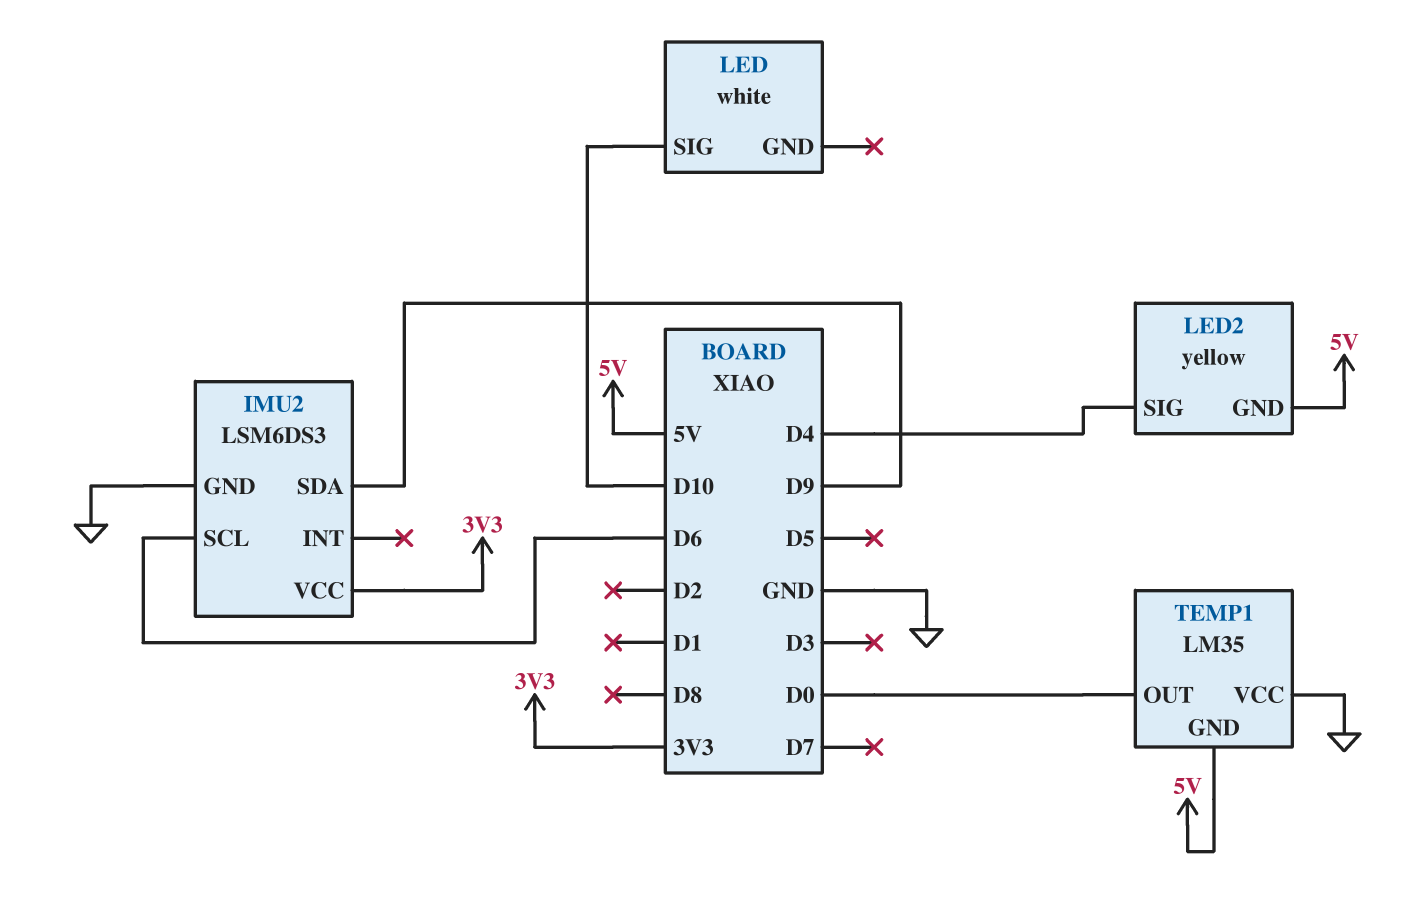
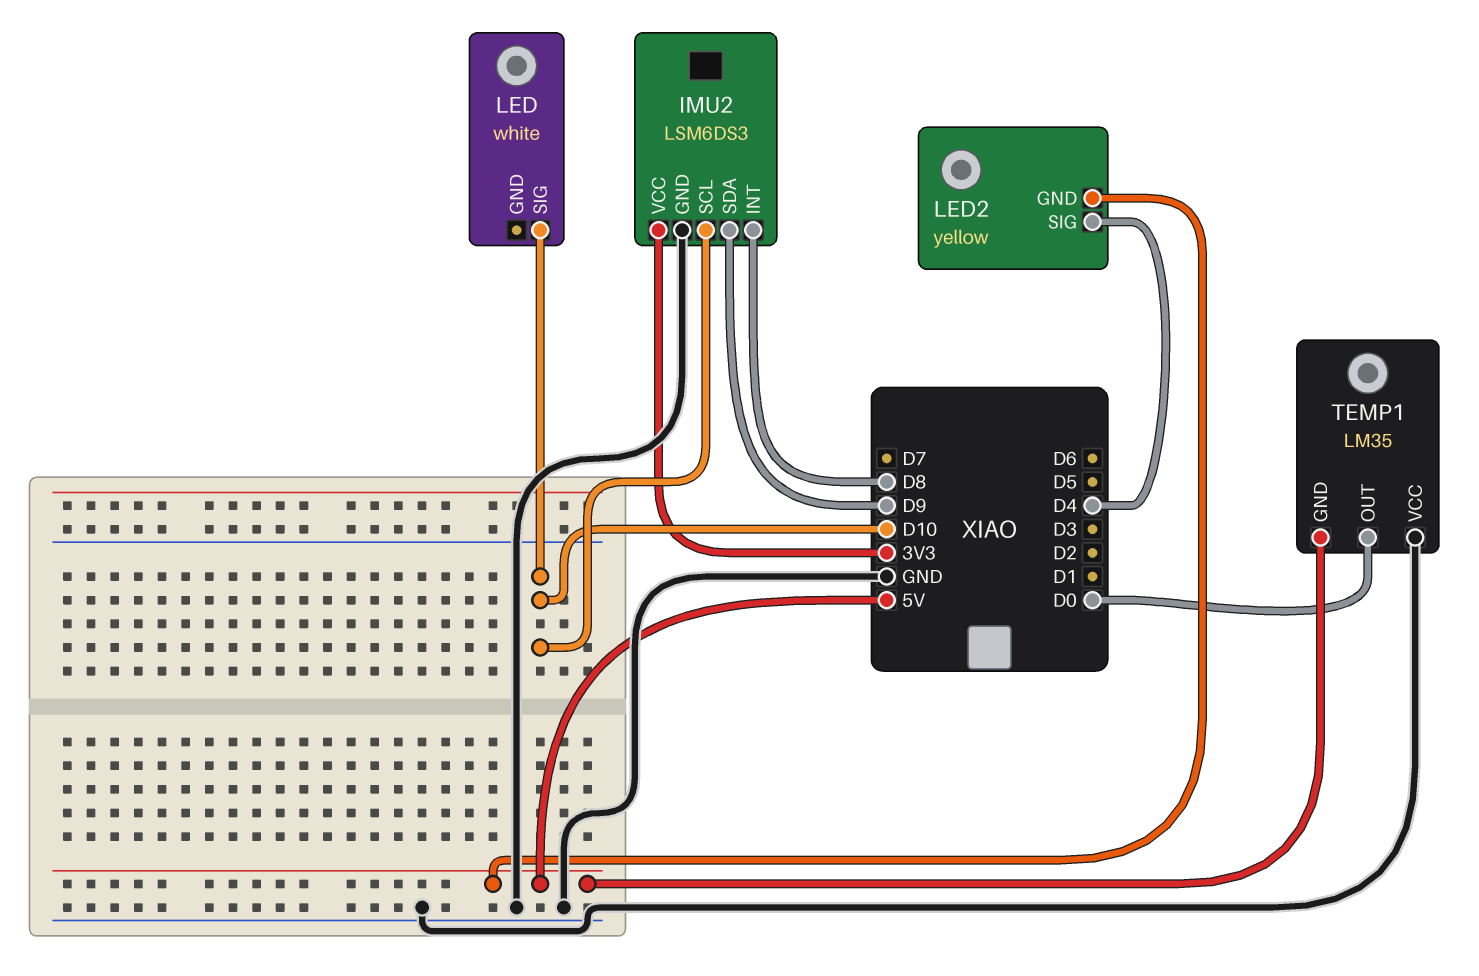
IMU2 pin INT: none -> D8
IMU2 pin SCL: D6 -> D10

